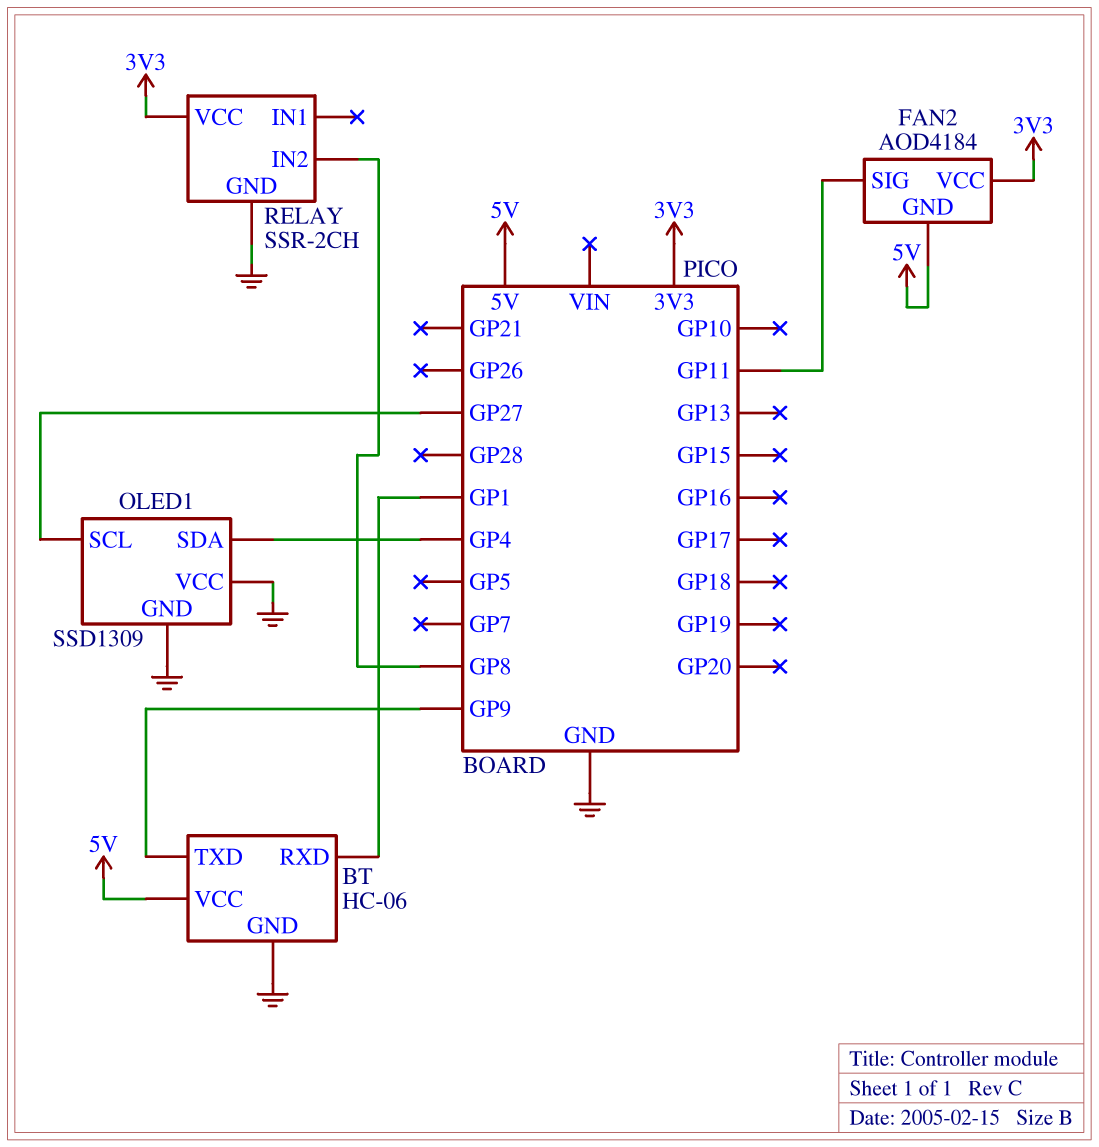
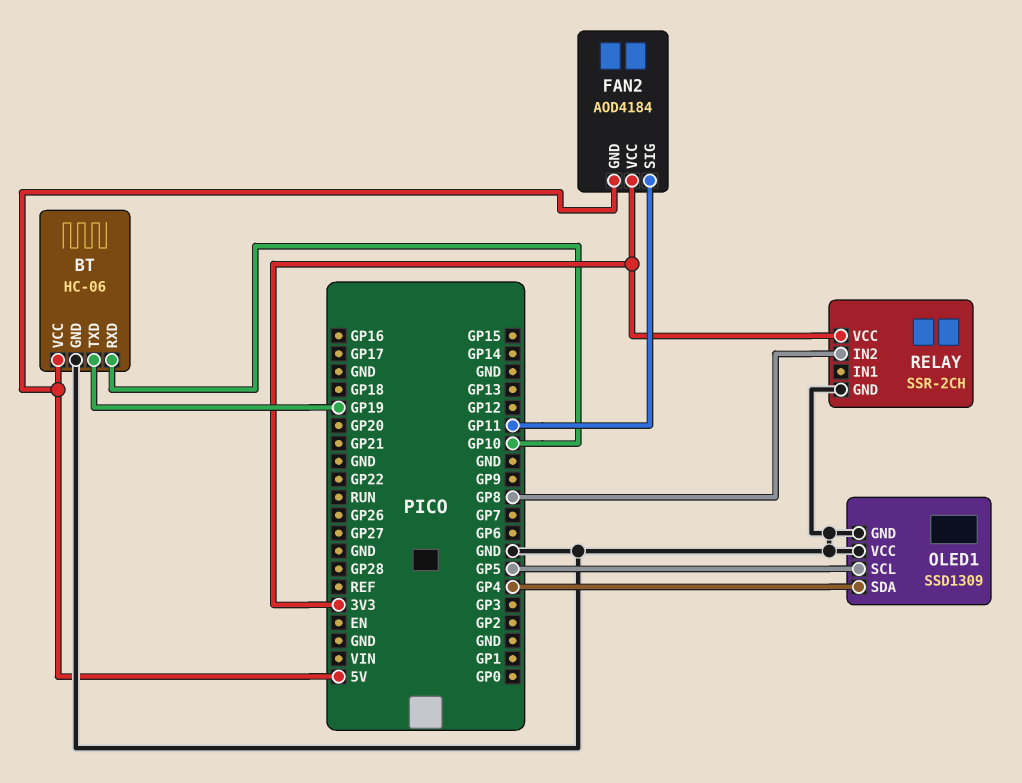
BT pin RXD: GP1 -> GP10
BT pin TXD: GP9 -> GP19
OLED1 pin SCL: GP27 -> GP5

